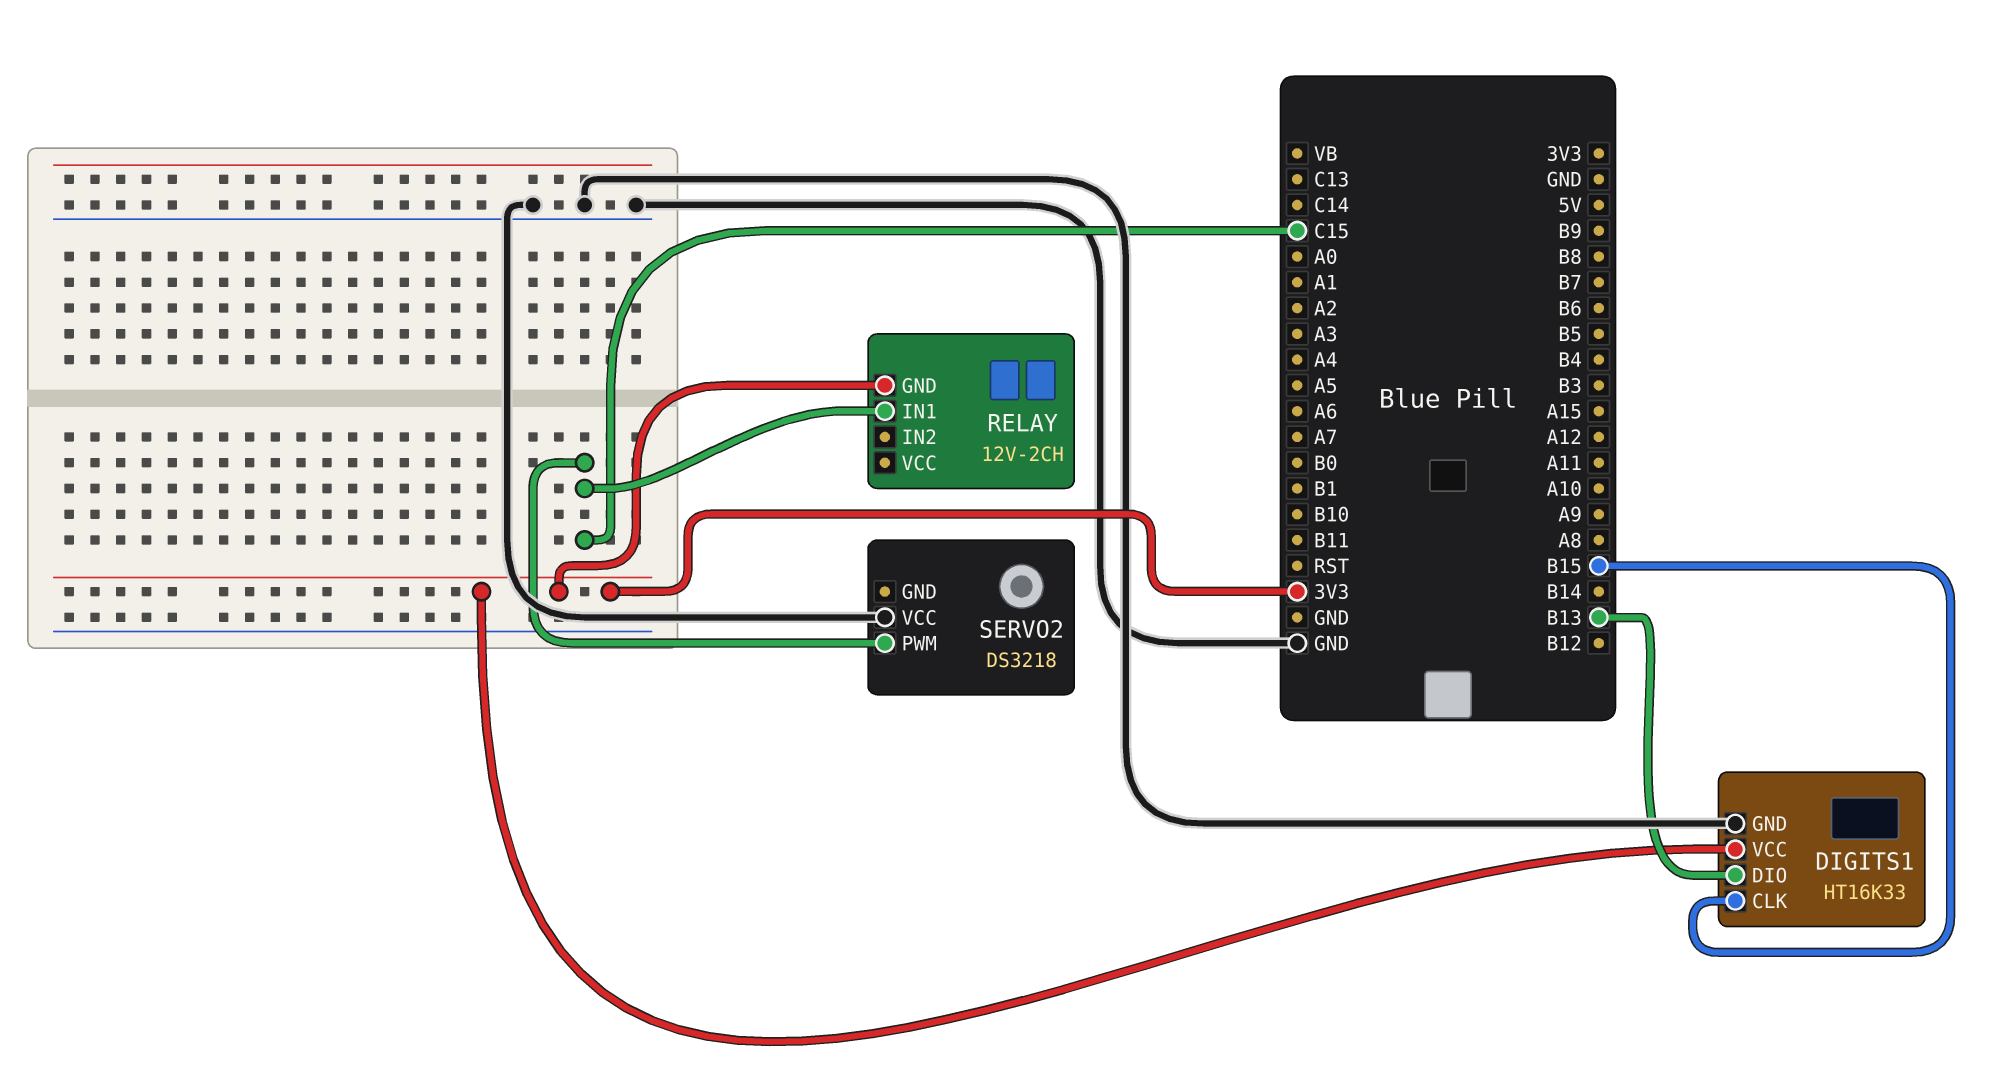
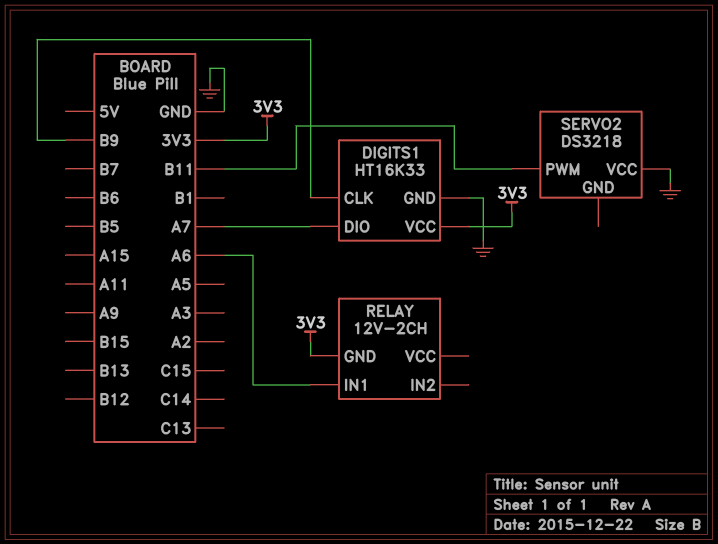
DIGITS1 pin CLK: B15 -> B9
DIGITS1 pin DIO: B13 -> A7
RELAY pin IN1: C15 -> A6
SERVO2 pin PWM: C15 -> B11

